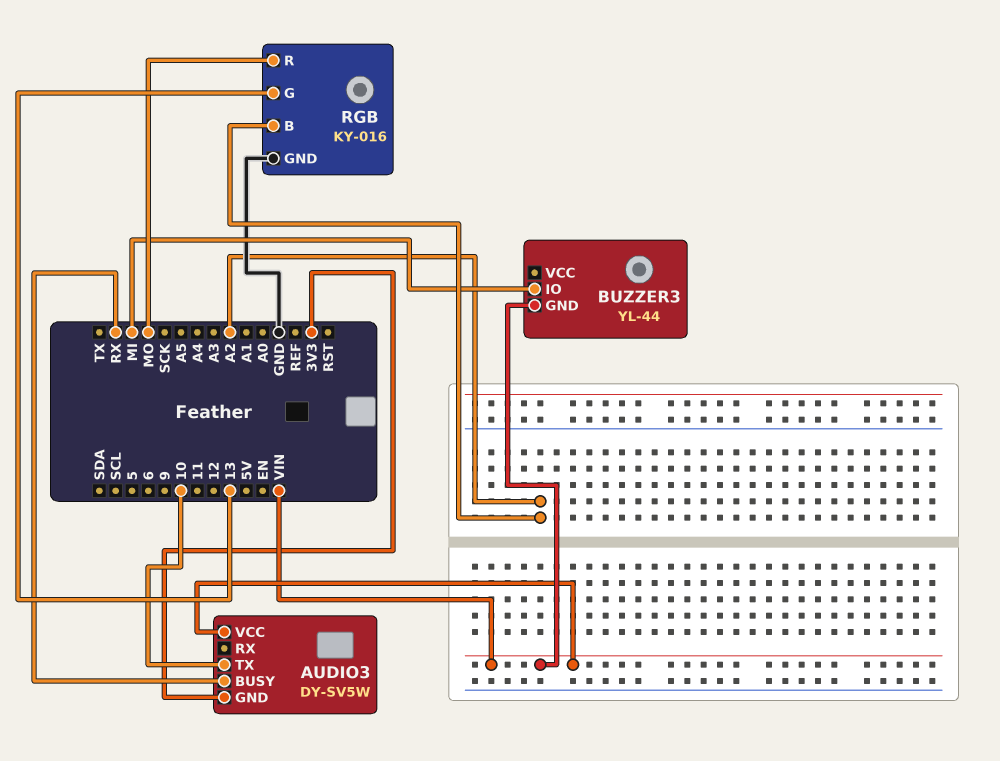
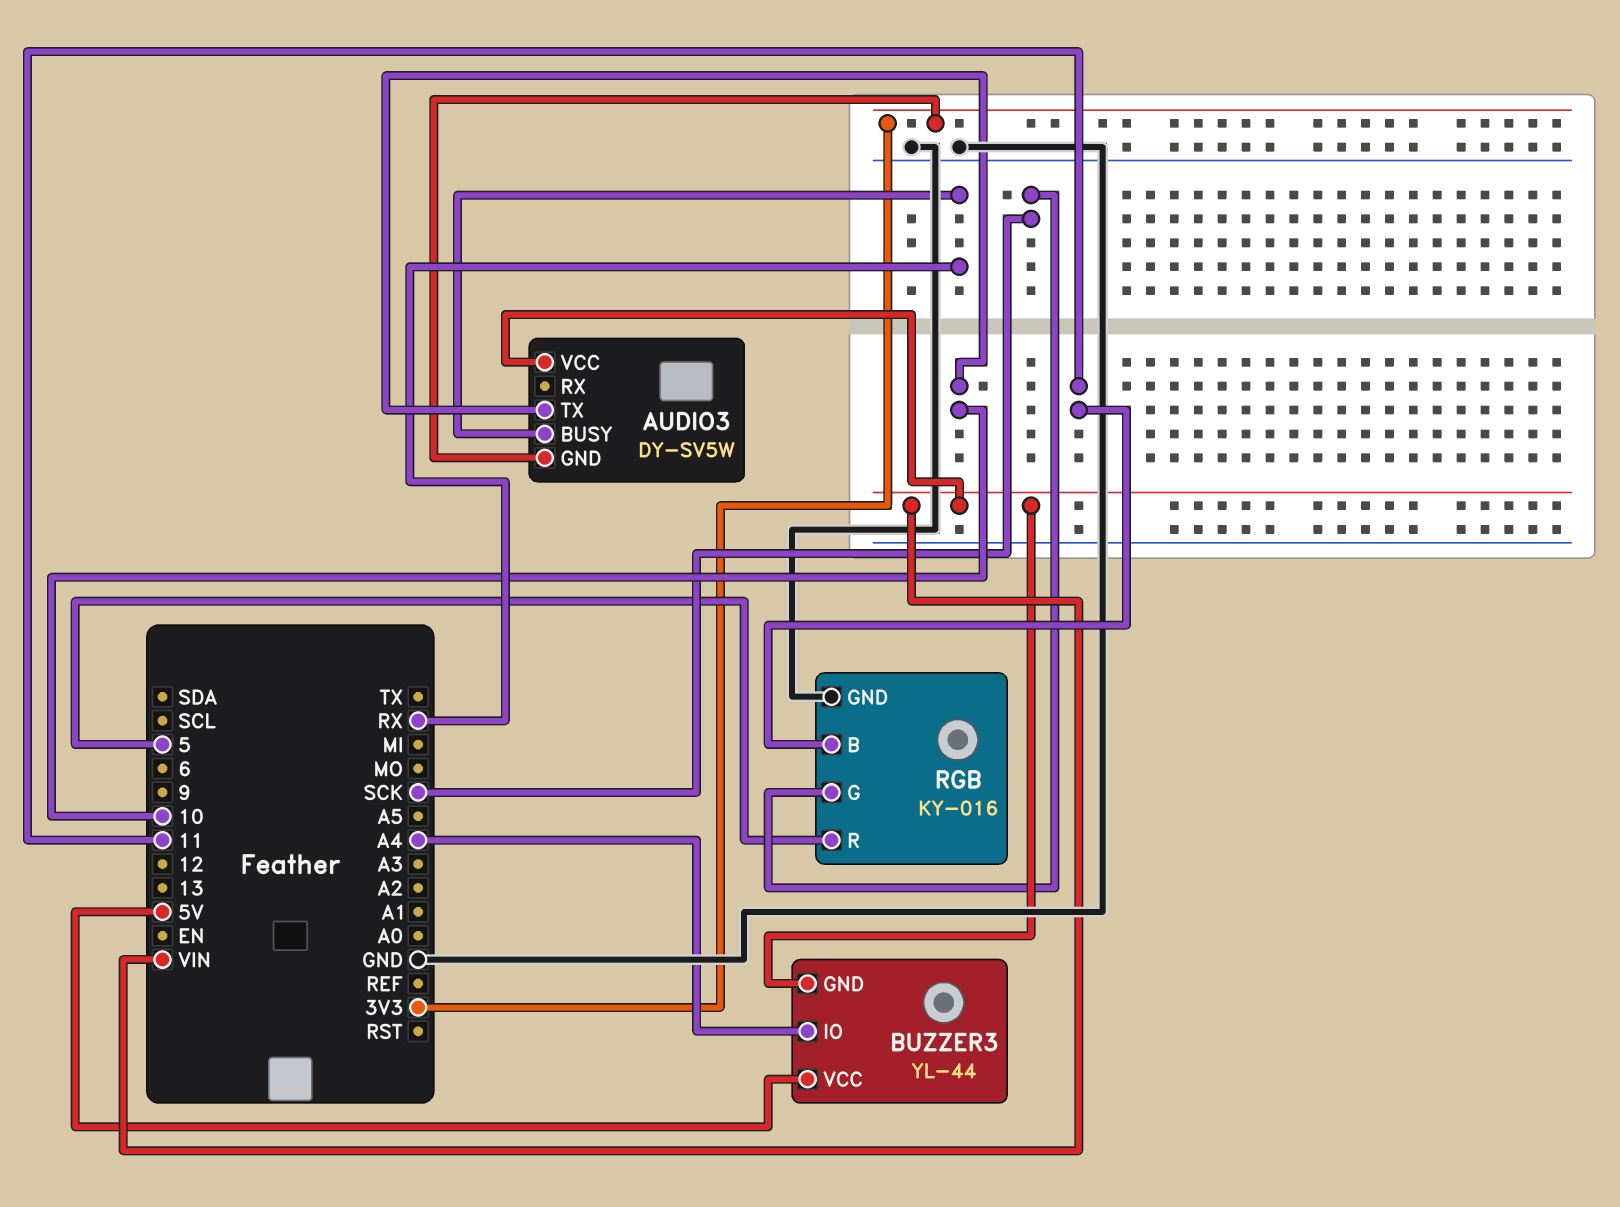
BUZZER3 pin IO: MI -> A4
BUZZER3 pin VCC: none -> 5V
RGB pin B: A2 -> 11
RGB pin G: 13 -> SCK
RGB pin R: MO -> 5

